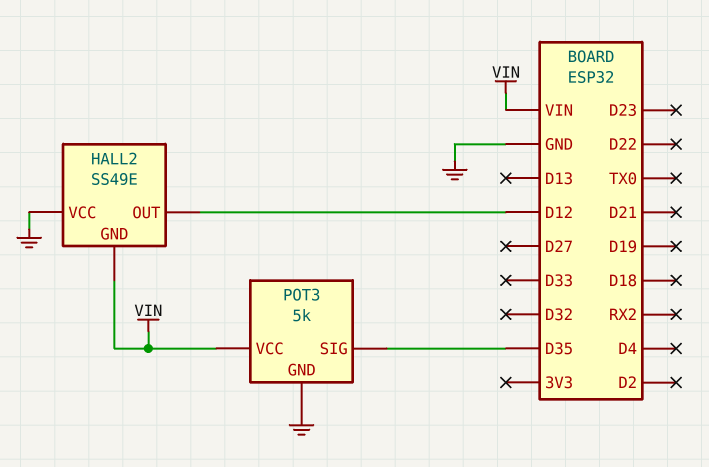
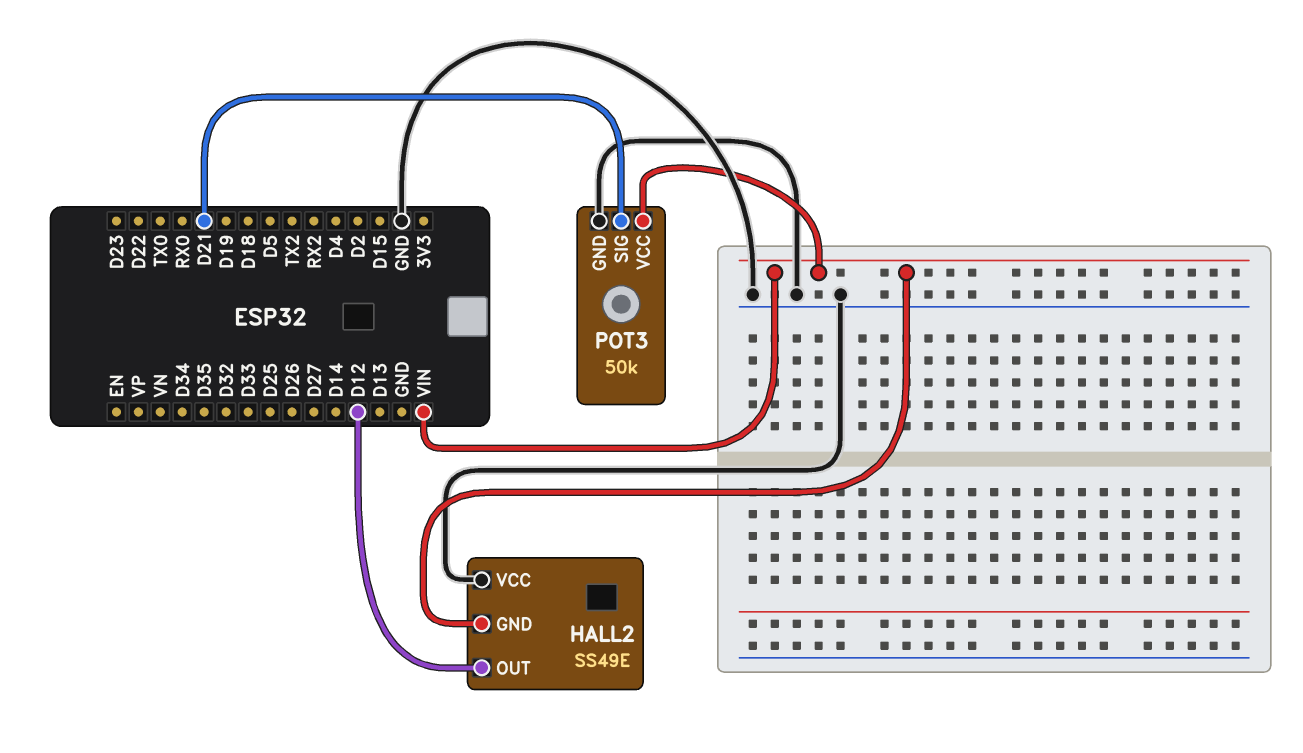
POT3: 5k -> 50k
POT3 pin SIG: D35 -> D21

